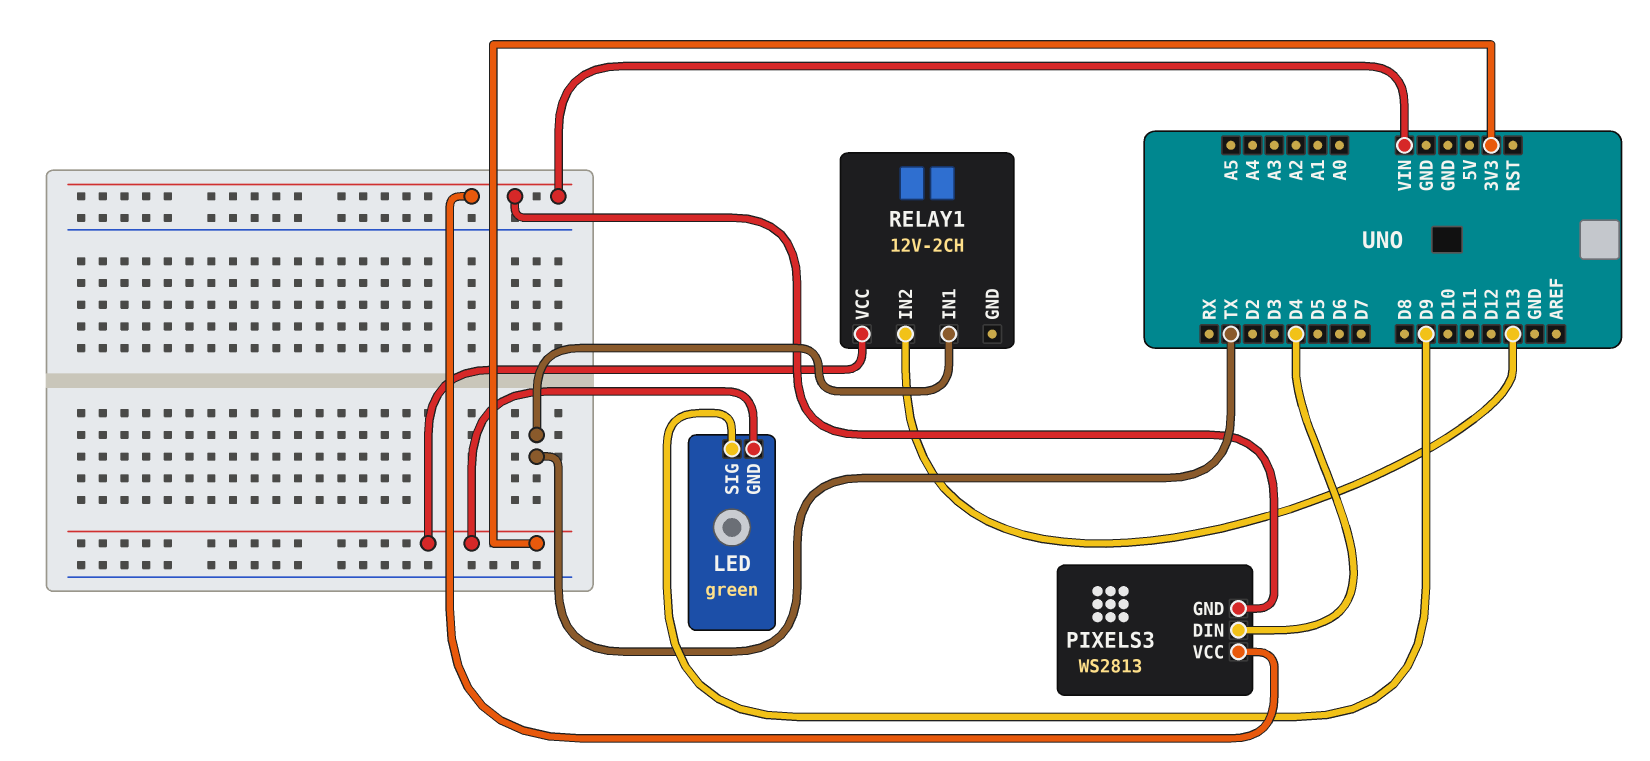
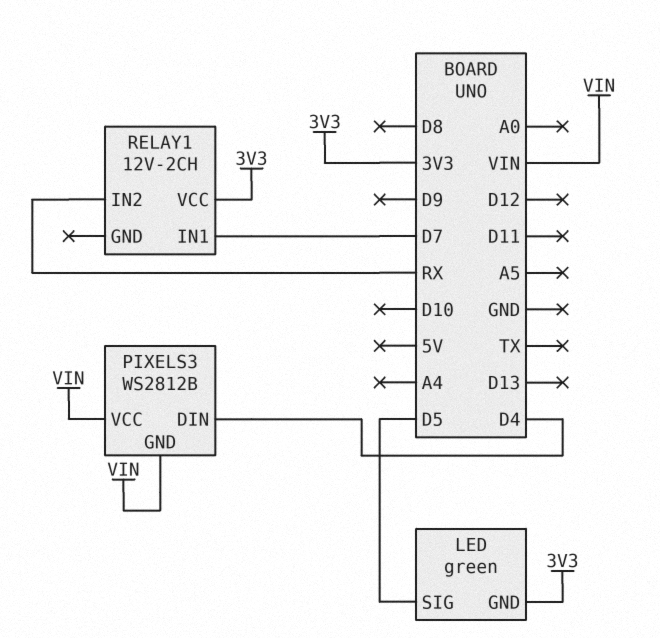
LED pin SIG: D9 -> D5
PIXELS3: WS2813 -> WS2812B
RELAY1 pin IN1: TX -> D7
RELAY1 pin IN2: D13 -> RX

